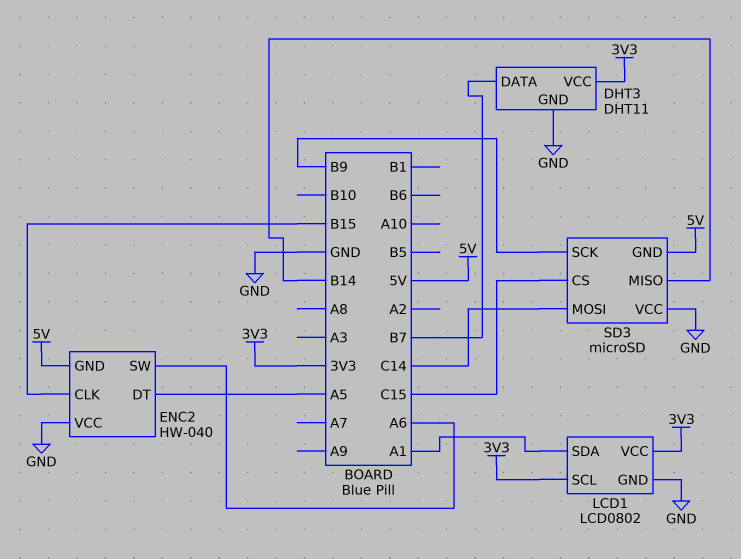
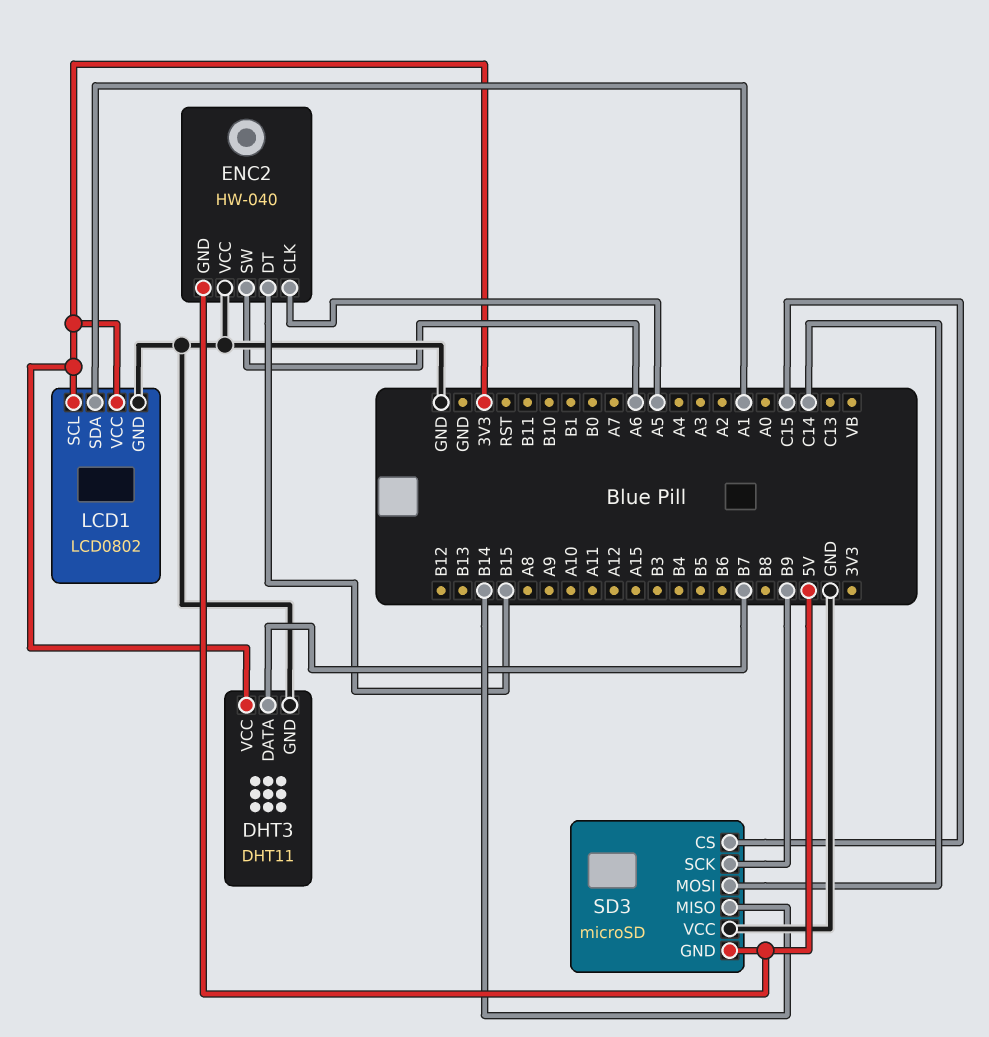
ENC2 pin CLK: B15 -> A5
ENC2 pin DT: A5 -> B15

